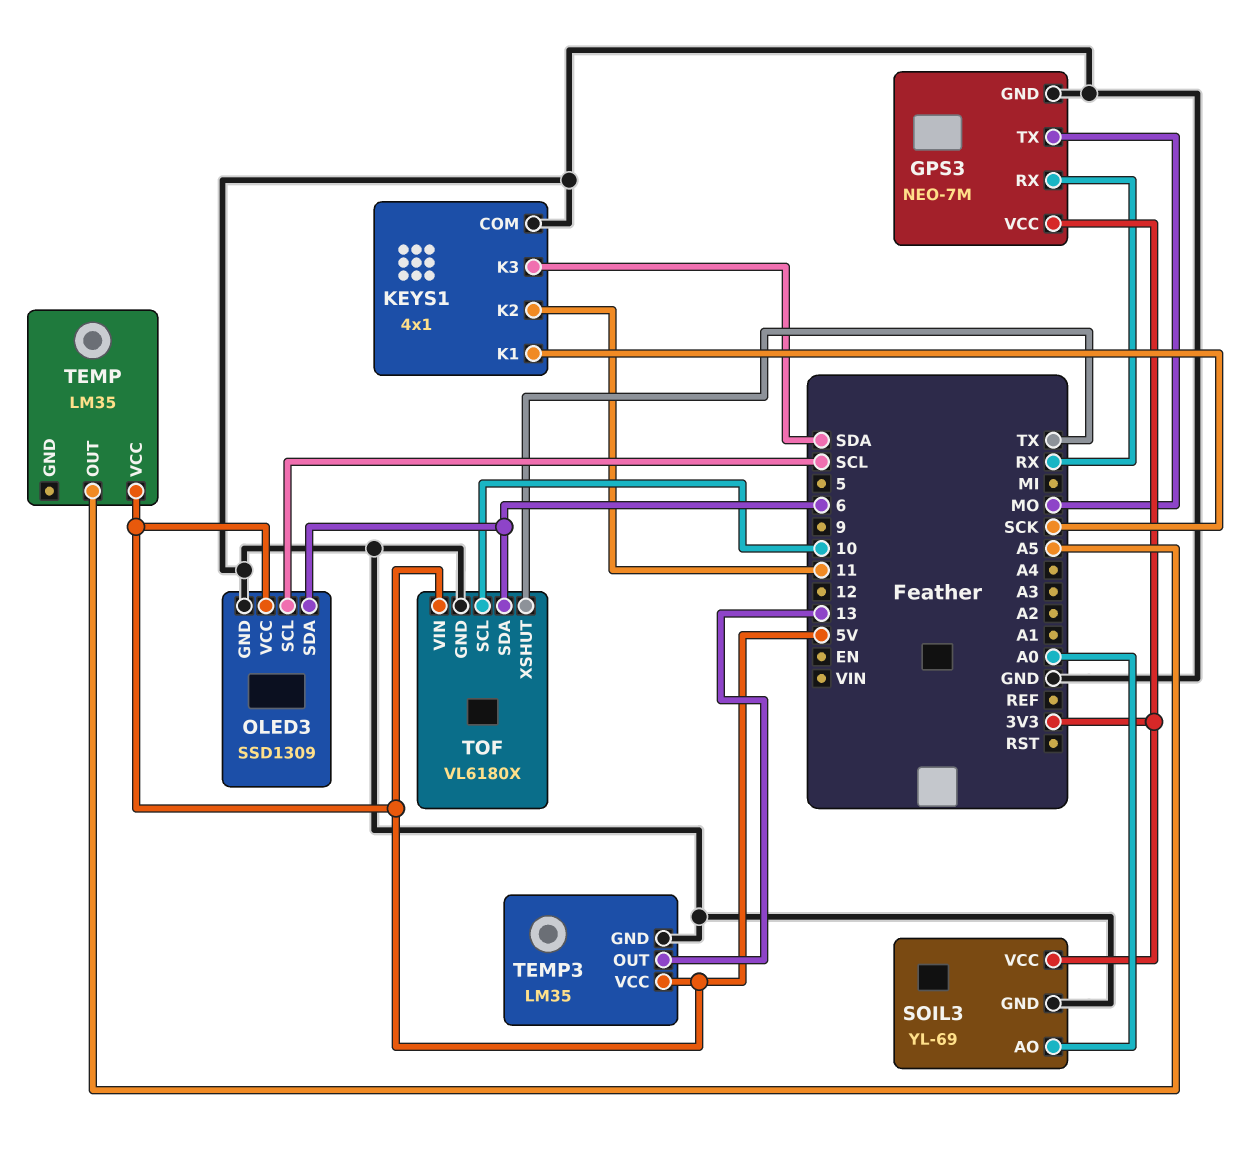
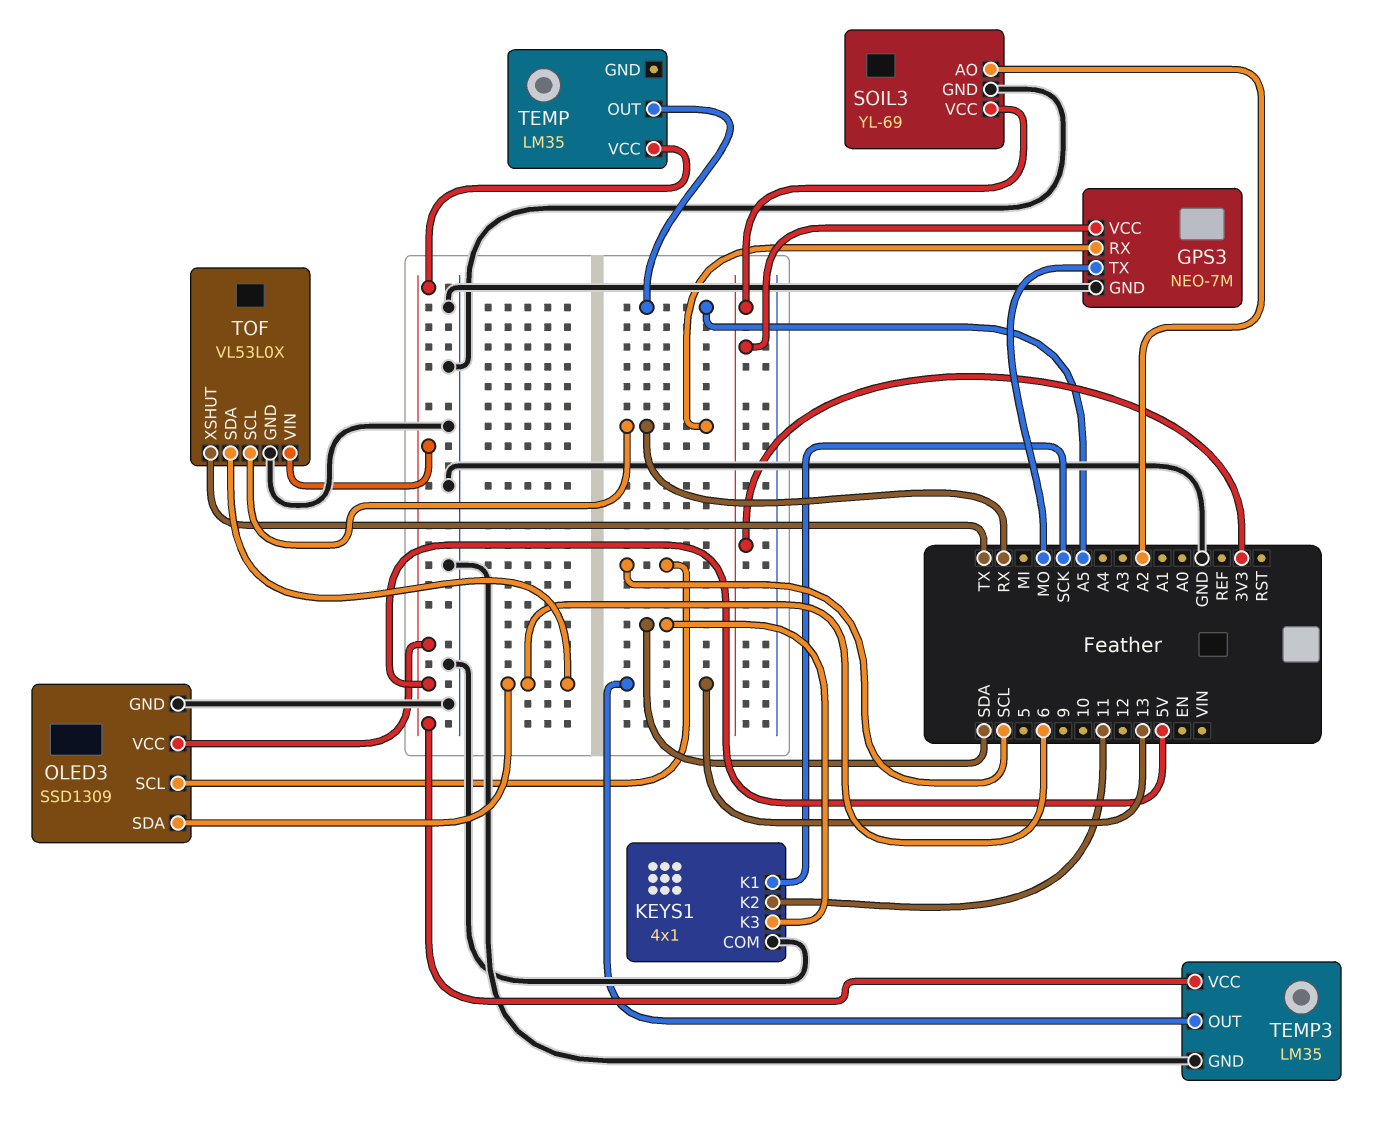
SOIL3 pin AO: A0 -> A2
TOF: VL6180X -> VL53L0X
TOF pin SCL: 10 -> RX

